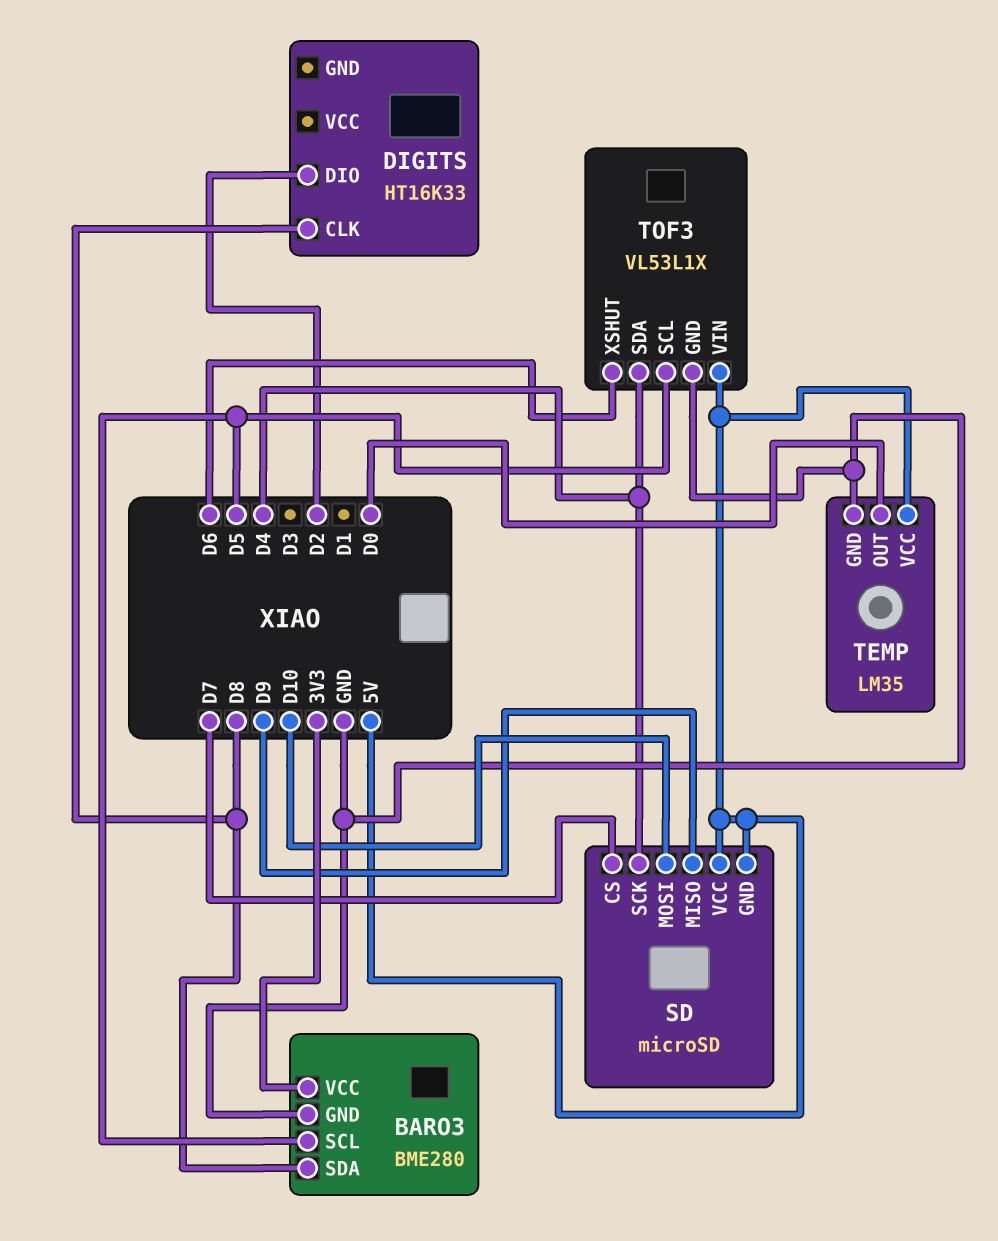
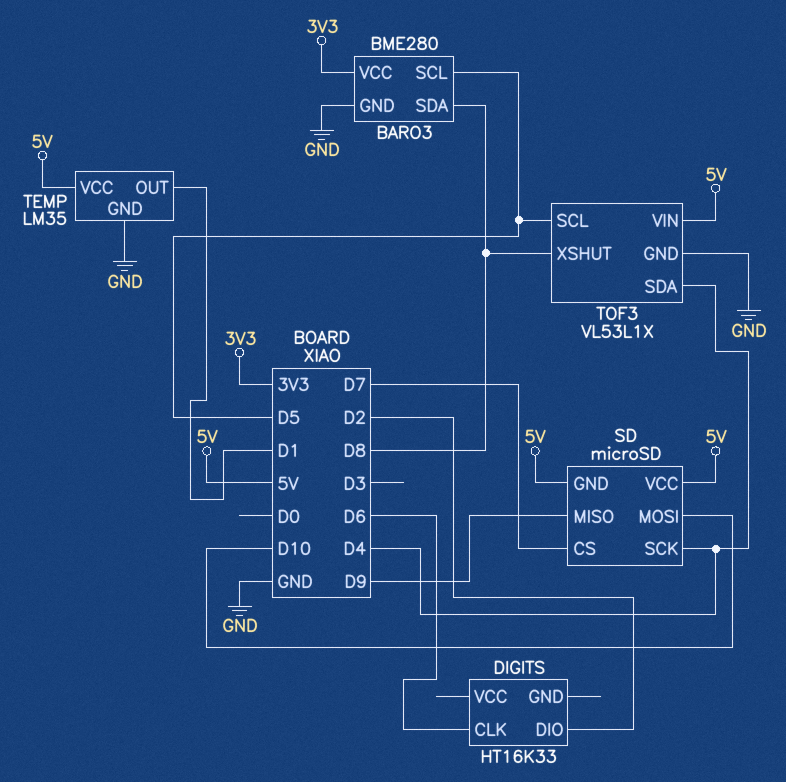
DIGITS pin CLK: D8 -> D6
TEMP pin OUT: D0 -> D1
TOF3 pin XSHUT: D6 -> D8

